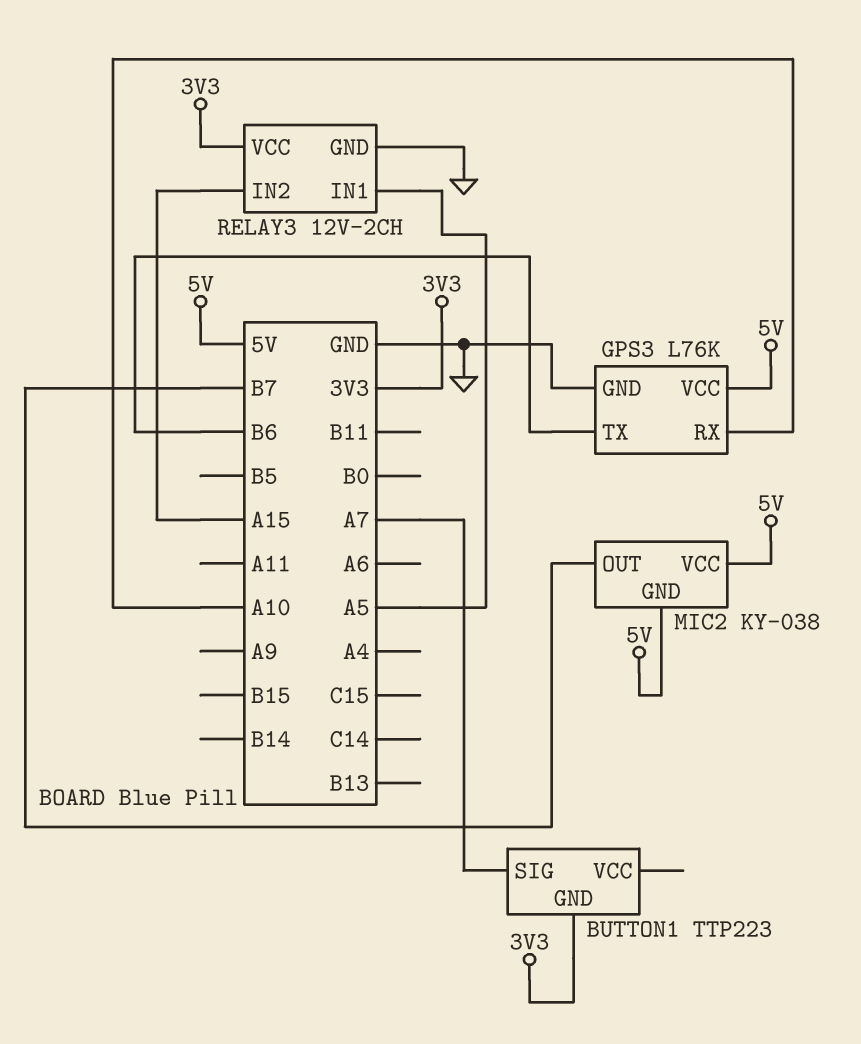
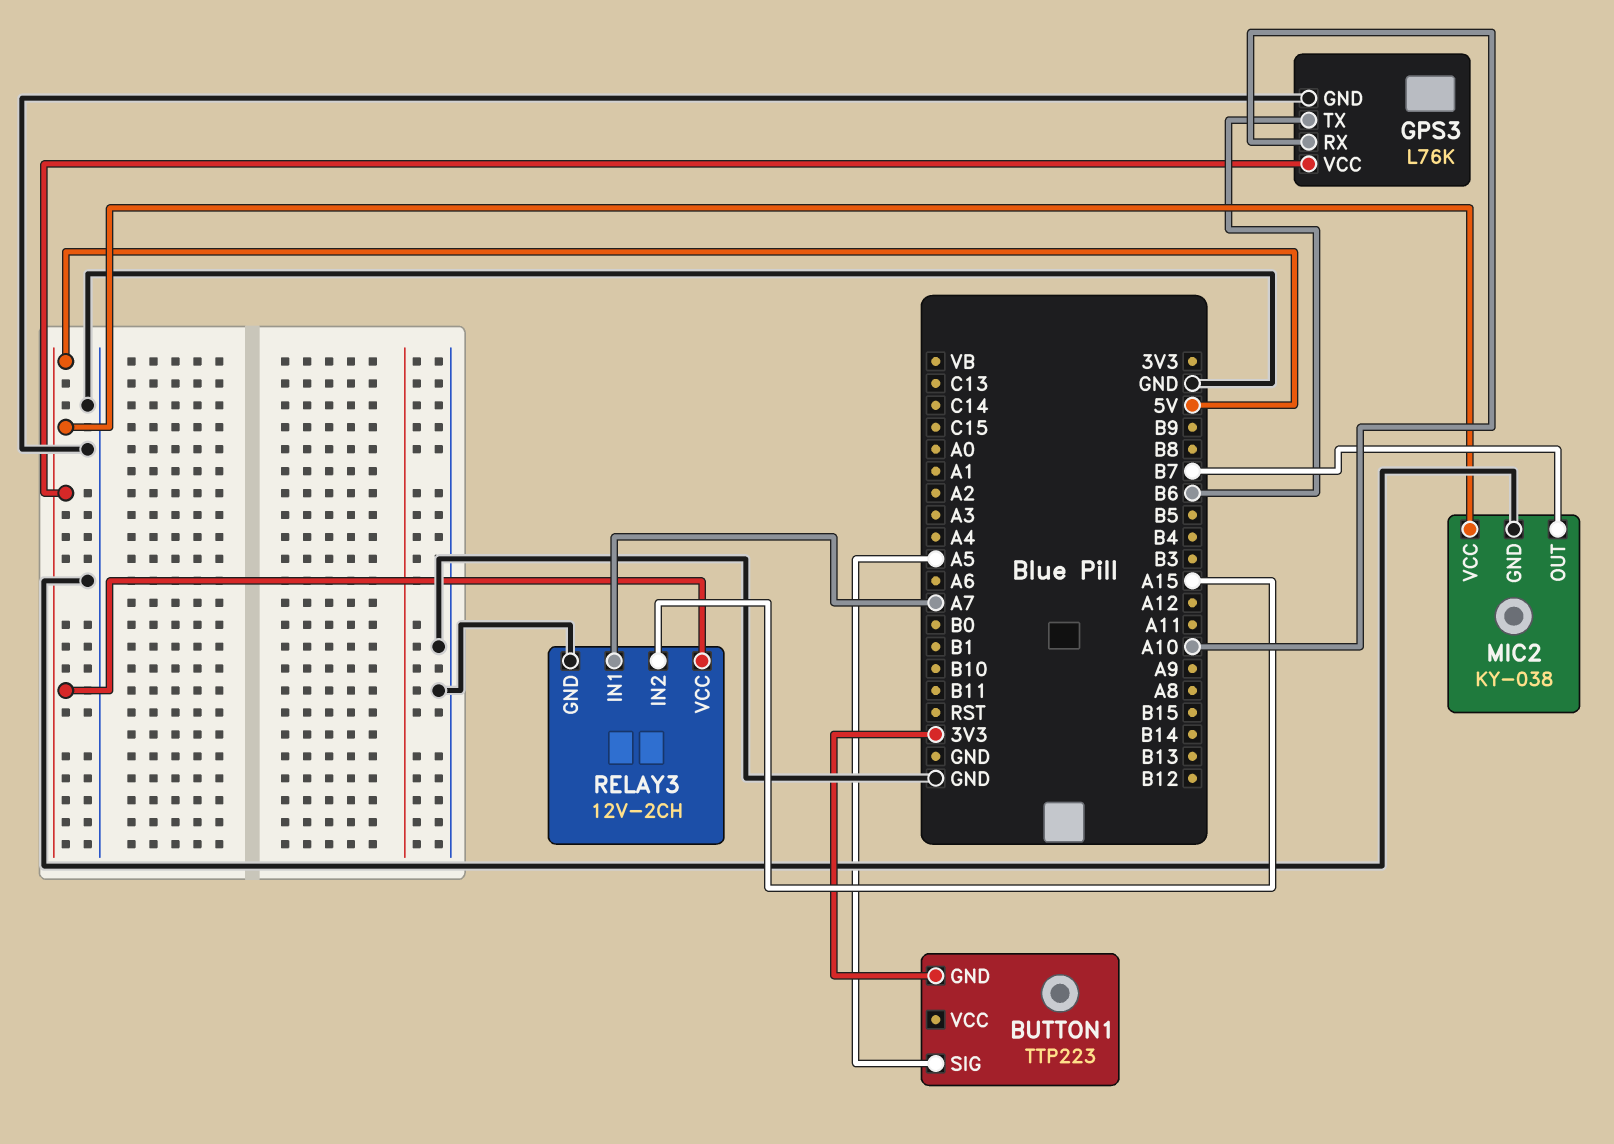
BUTTON1 pin SIG: A7 -> A5
MIC2 pin GND: 5V -> GND
RELAY3 pin IN1: A5 -> A7
RELAY3 pin VCC: 3V3 -> 5V

